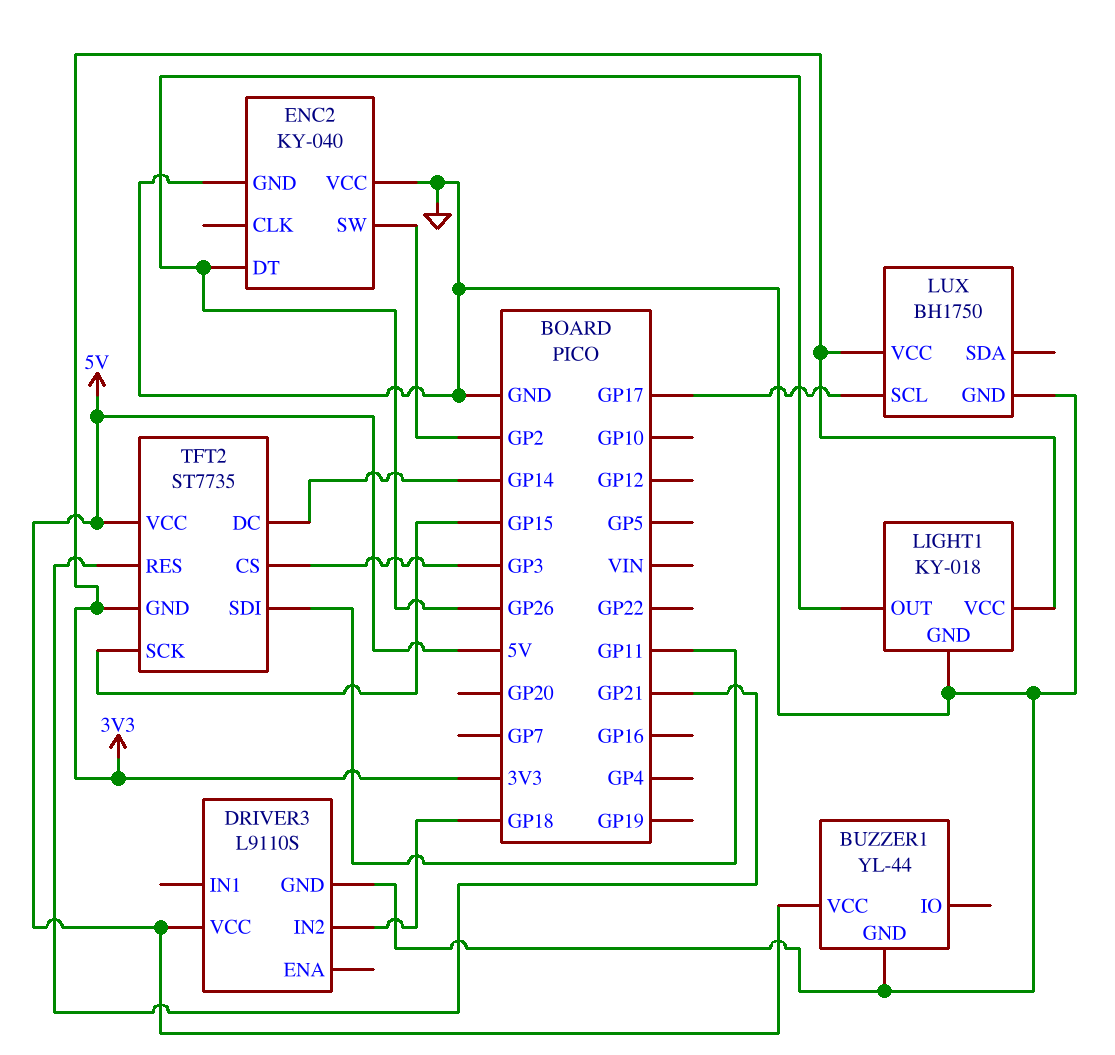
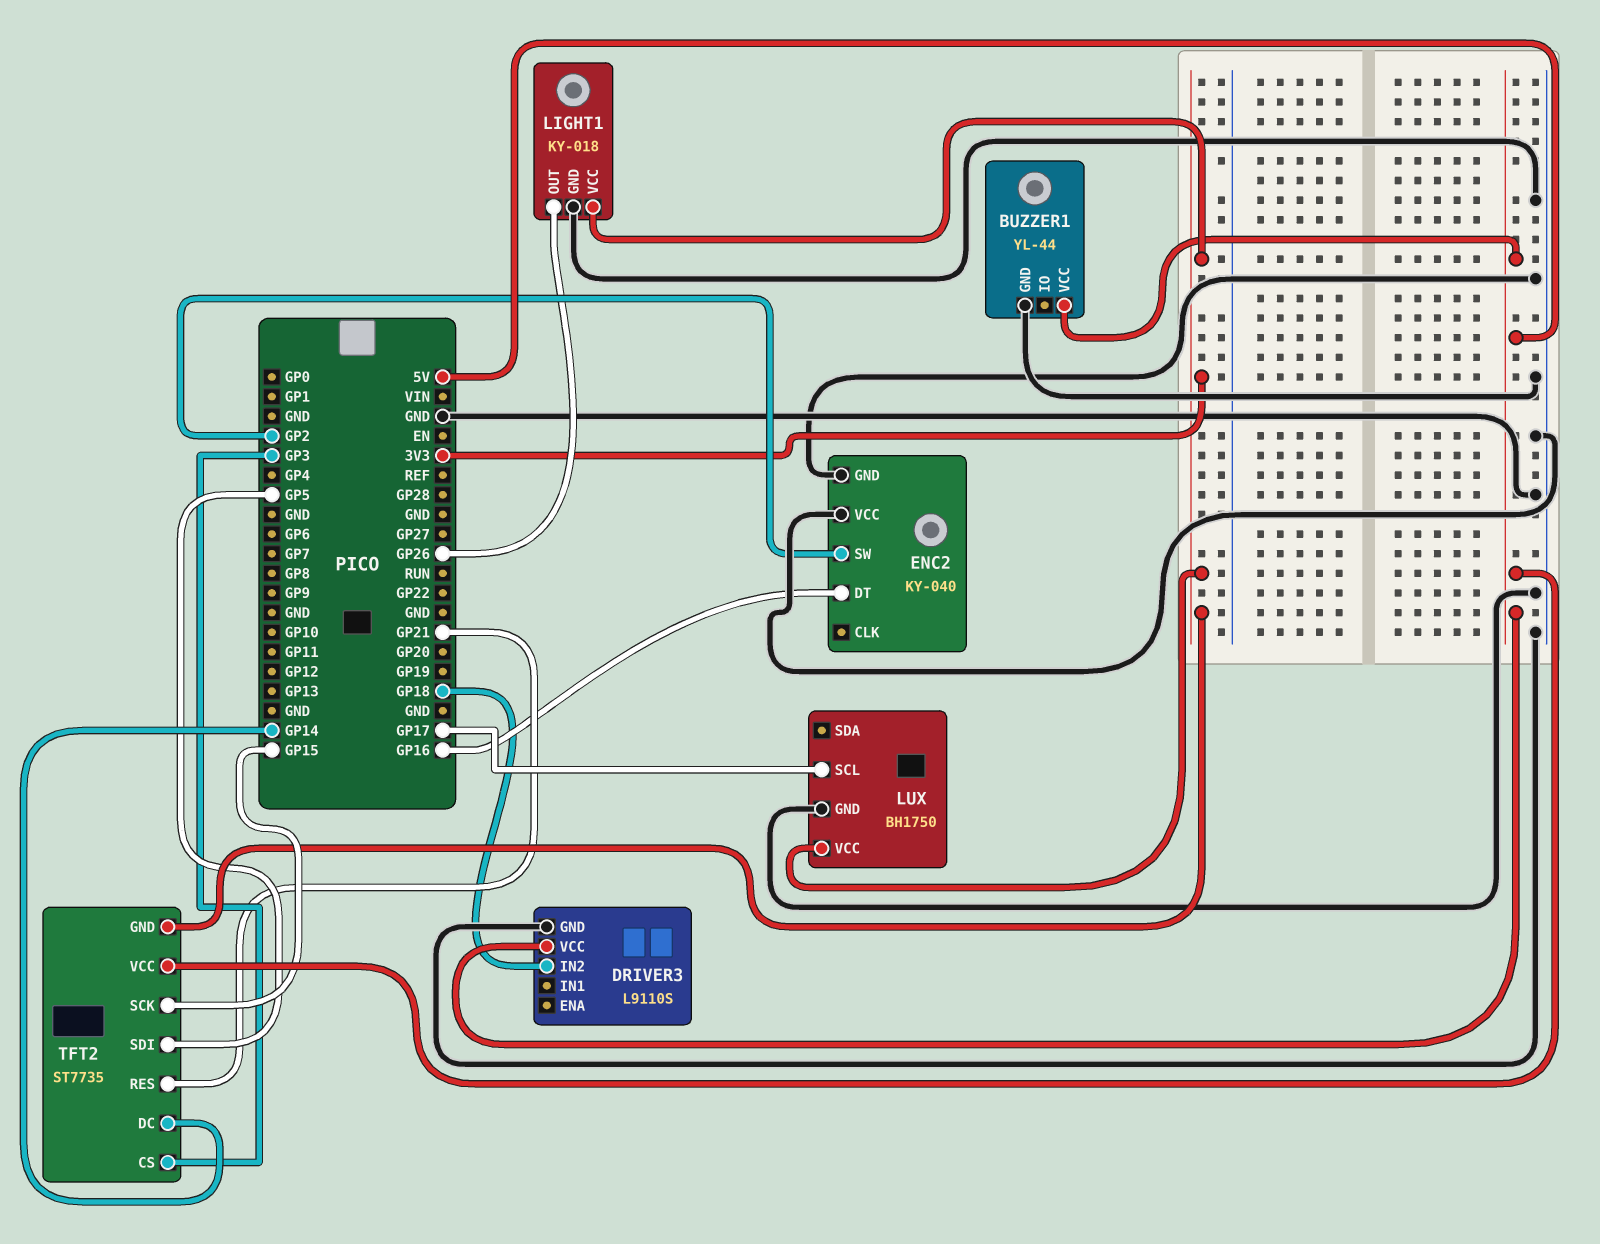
ENC2 pin DT: GP26 -> GP16
TFT2 pin SDI: GP11 -> GP5

